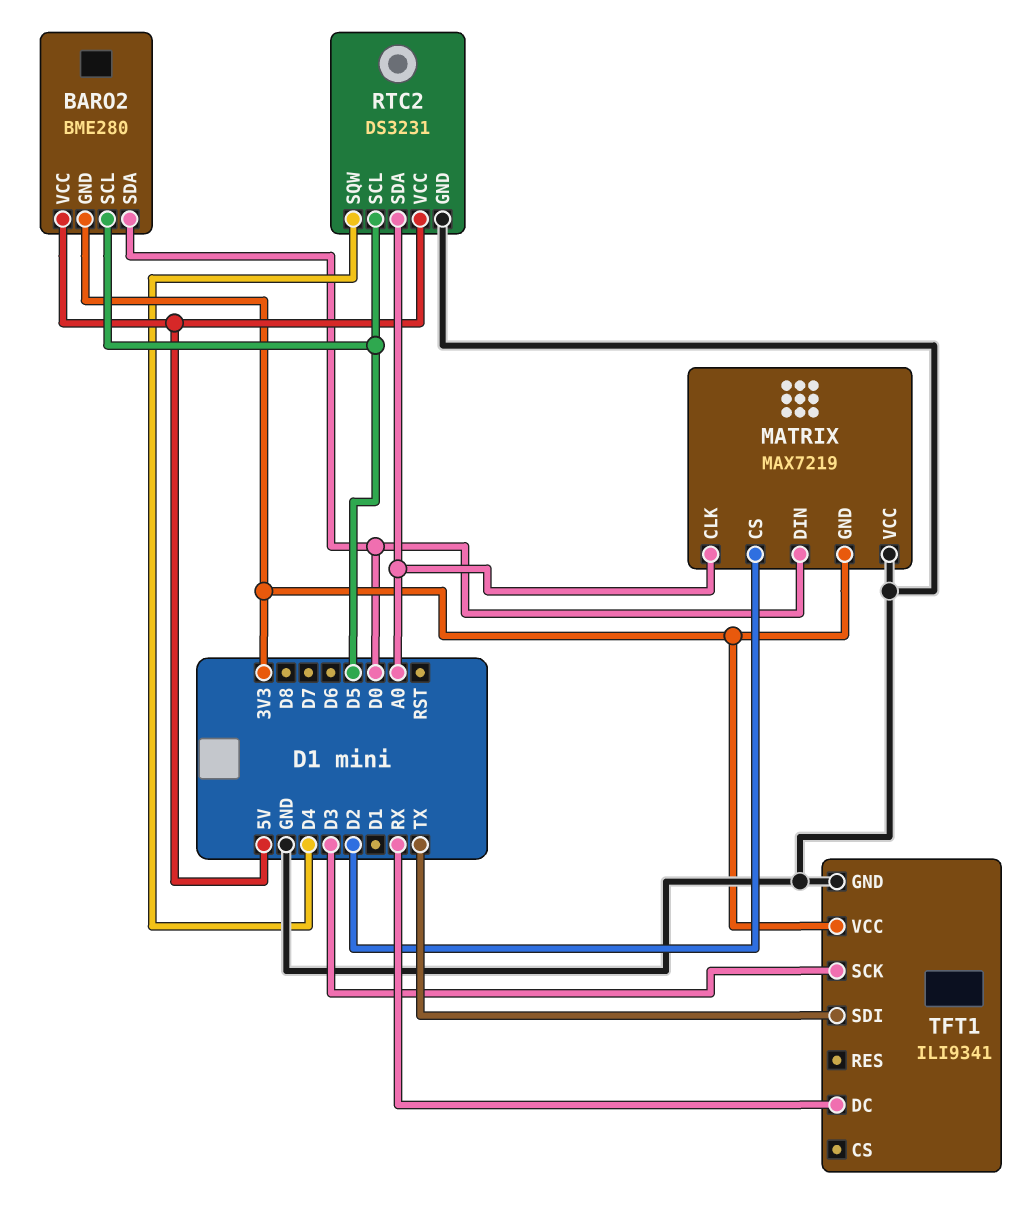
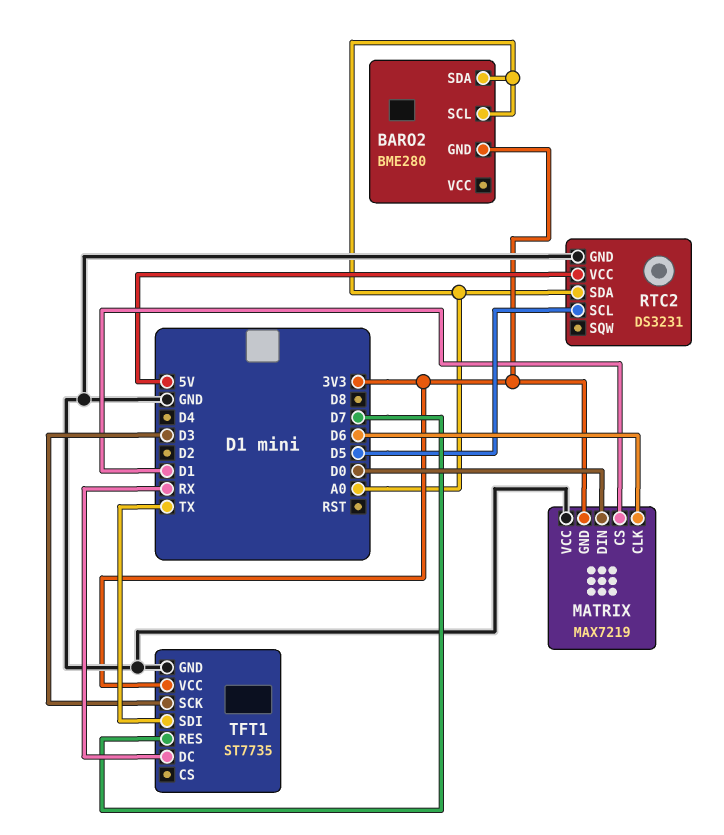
BARO2 pin SCL: D5 -> A0
BARO2 pin SDA: D0 -> A0
BARO2 pin VCC: 5V -> none
MATRIX pin CLK: A0 -> D6
MATRIX pin CS: D2 -> D1
RTC2 pin SQW: D4 -> none
TFT1: ILI9341 -> ST7735
TFT1 pin RES: none -> D7

